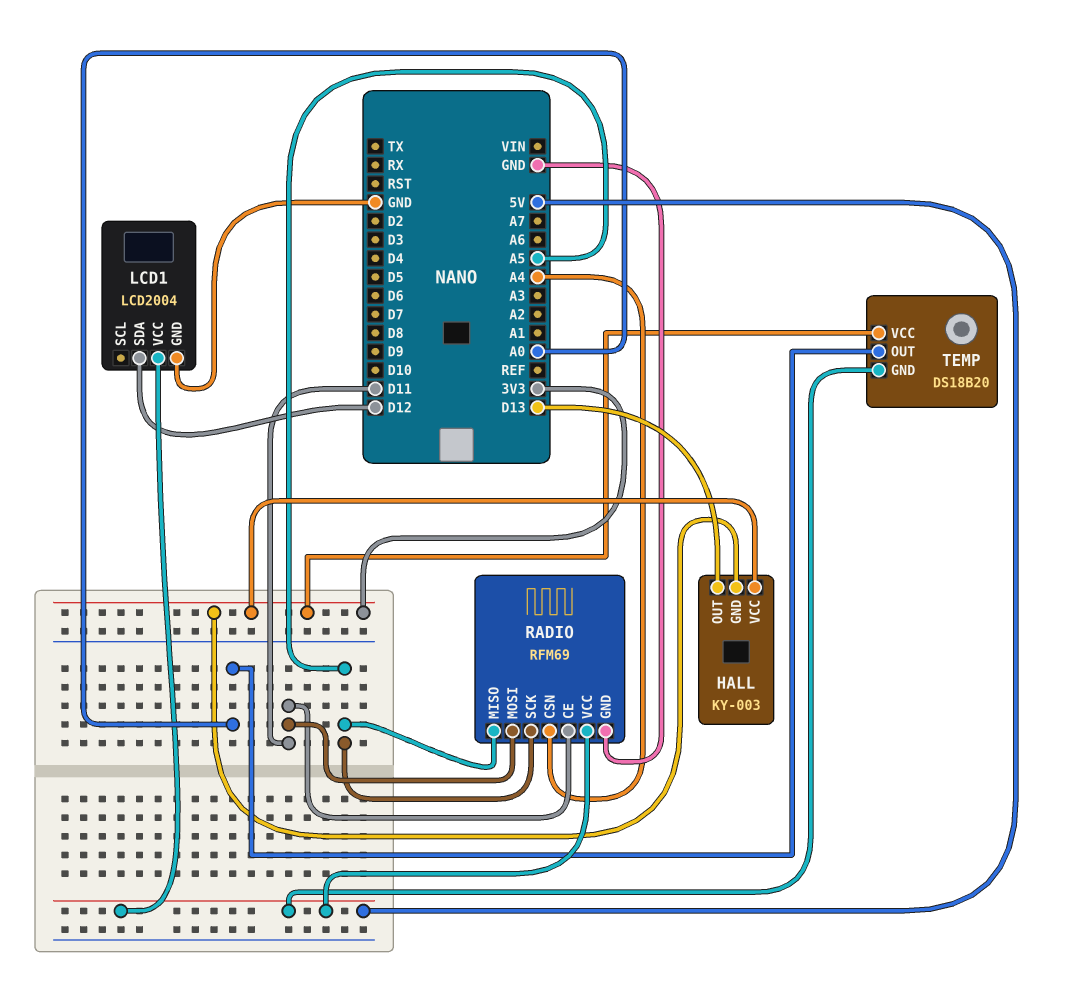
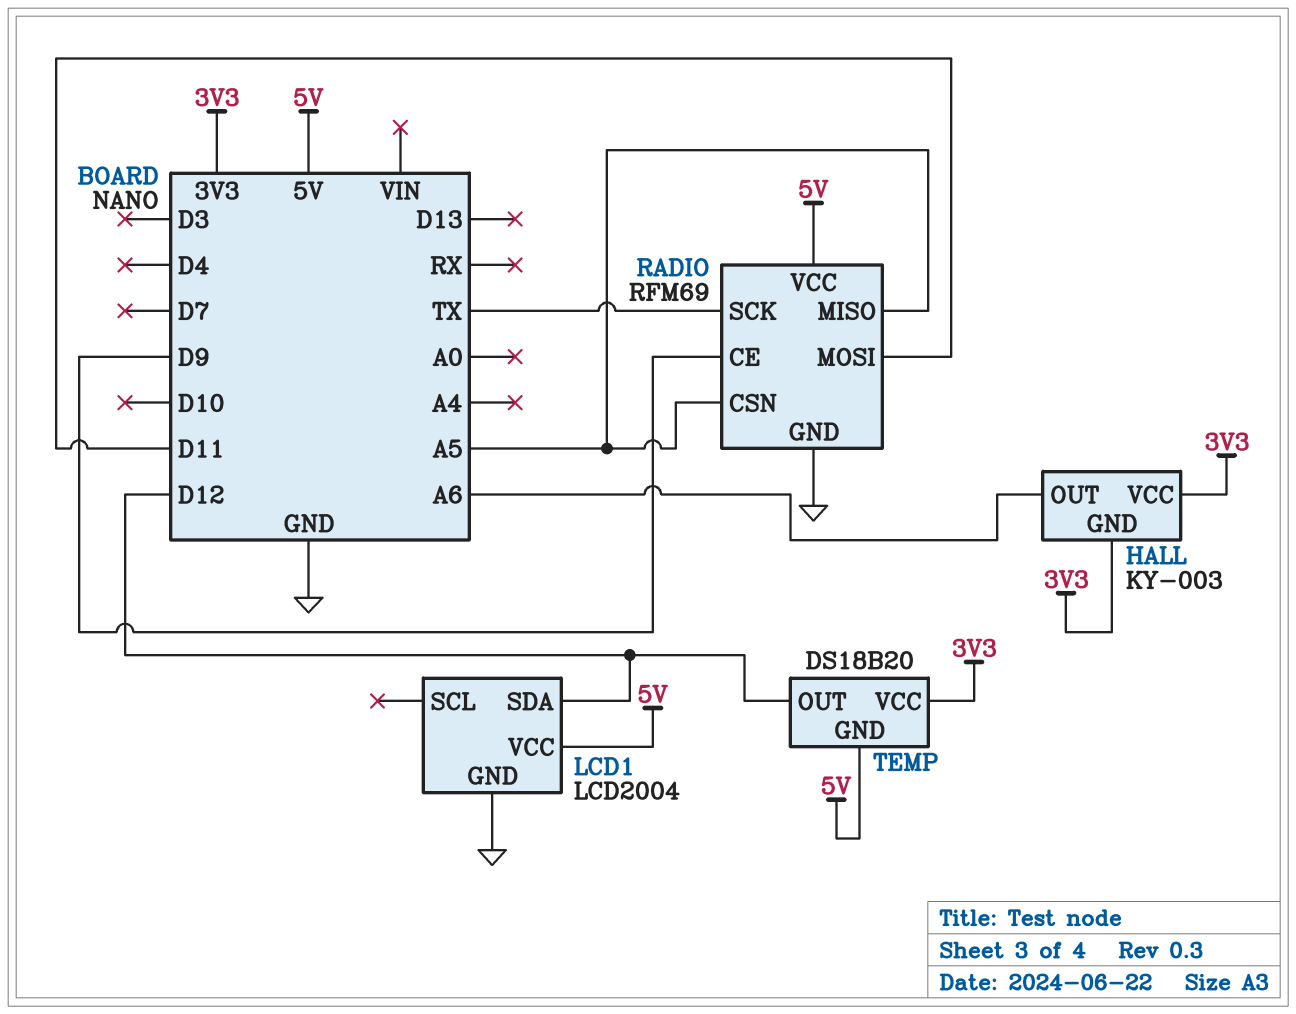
HALL pin OUT: D13 -> A6
RADIO pin CE: D11 -> D9
RADIO pin CSN: A4 -> A5
RADIO pin SCK: A5 -> TX
TEMP pin OUT: A0 -> D12

